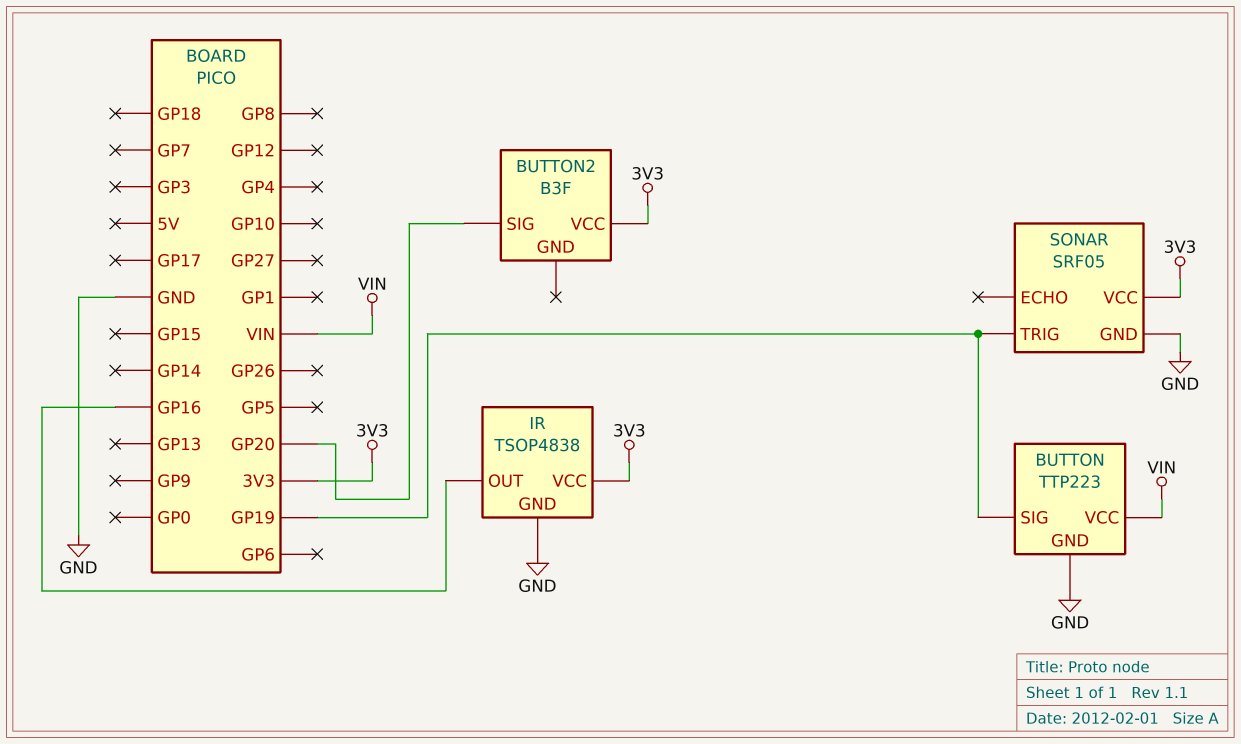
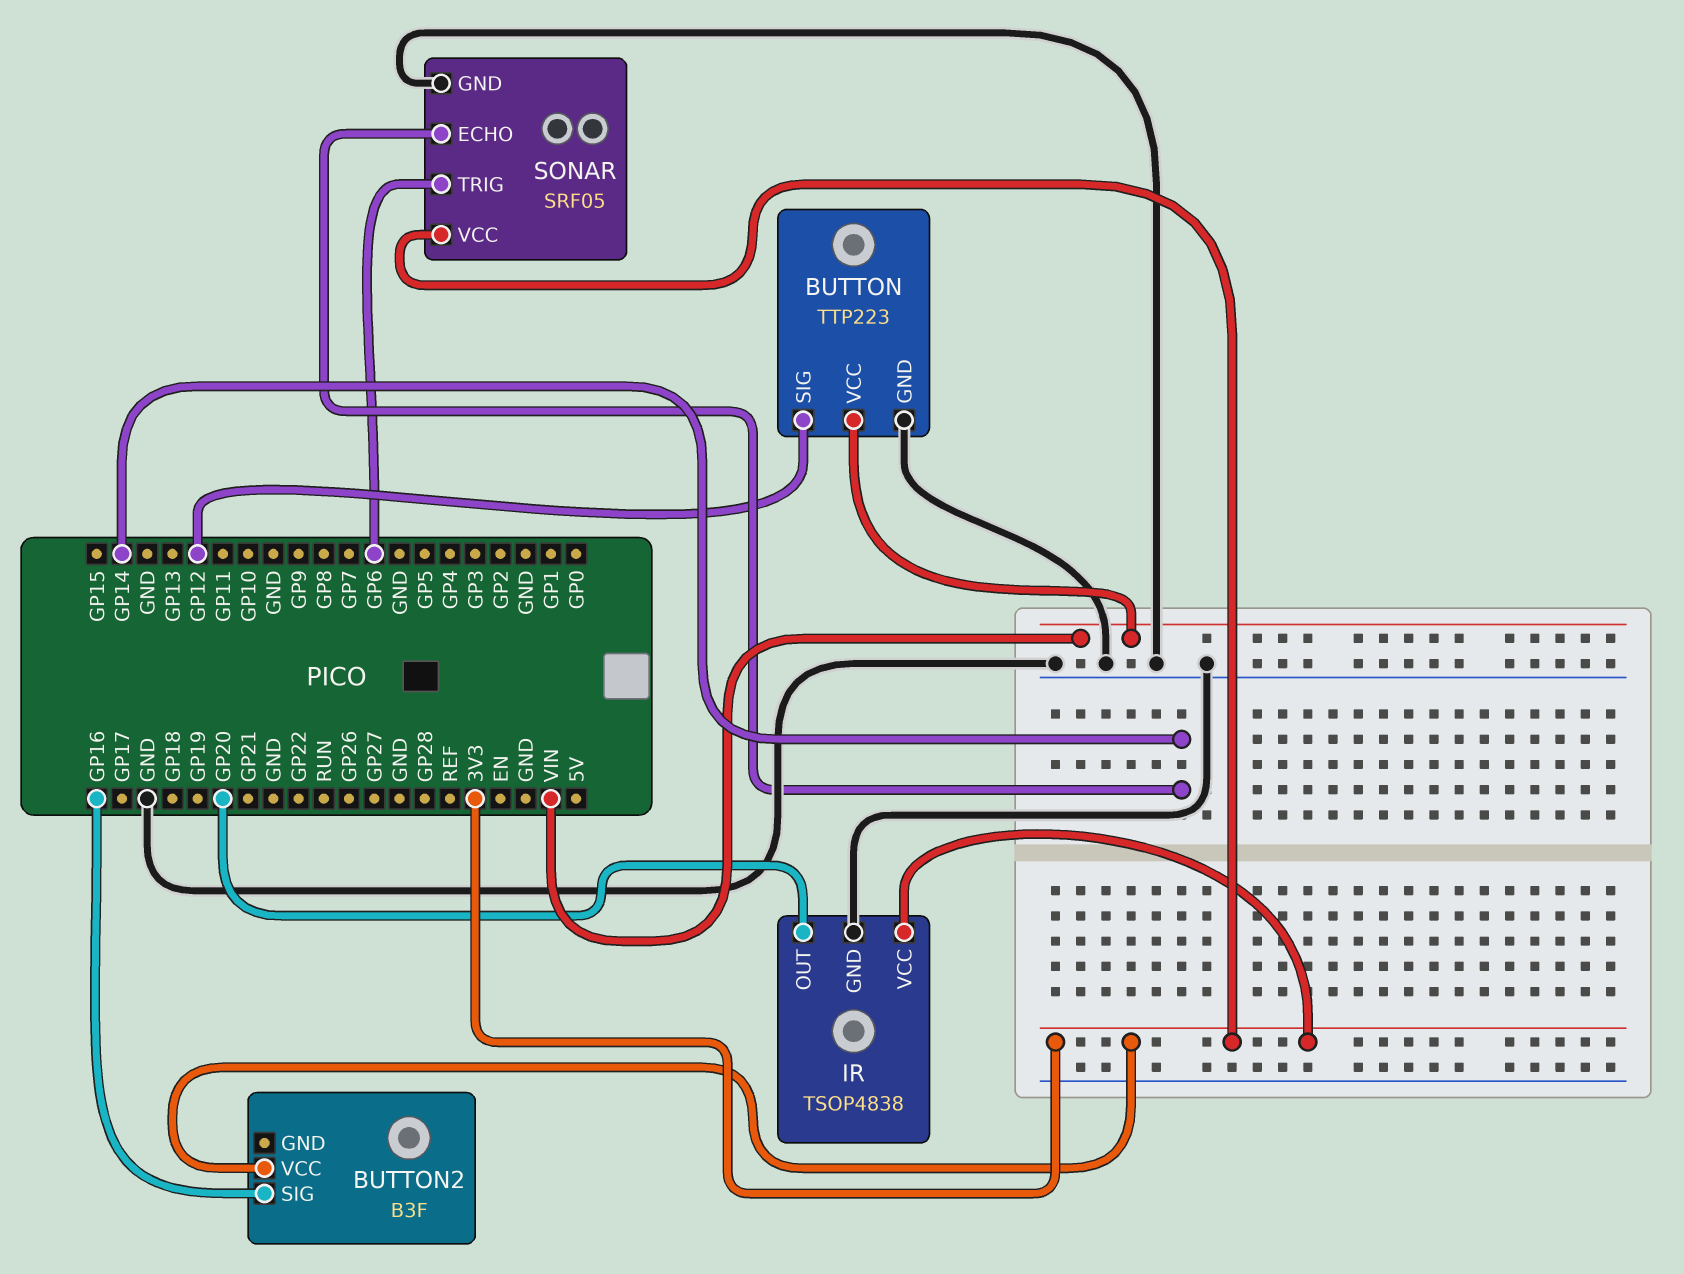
BUTTON pin SIG: GP19 -> GP12
BUTTON2 pin SIG: GP20 -> GP16
IR pin OUT: GP16 -> GP20
SONAR pin ECHO: none -> GP14
SONAR pin TRIG: GP19 -> GP6

